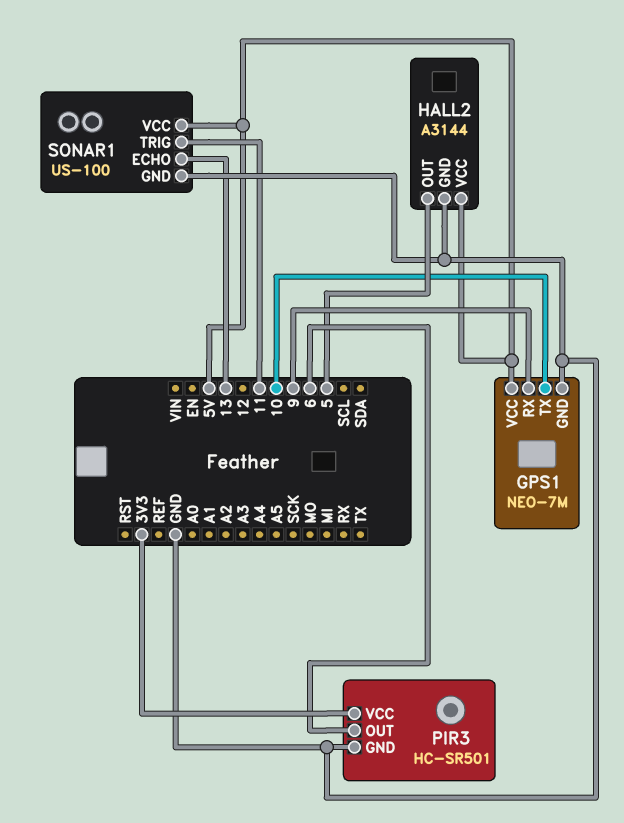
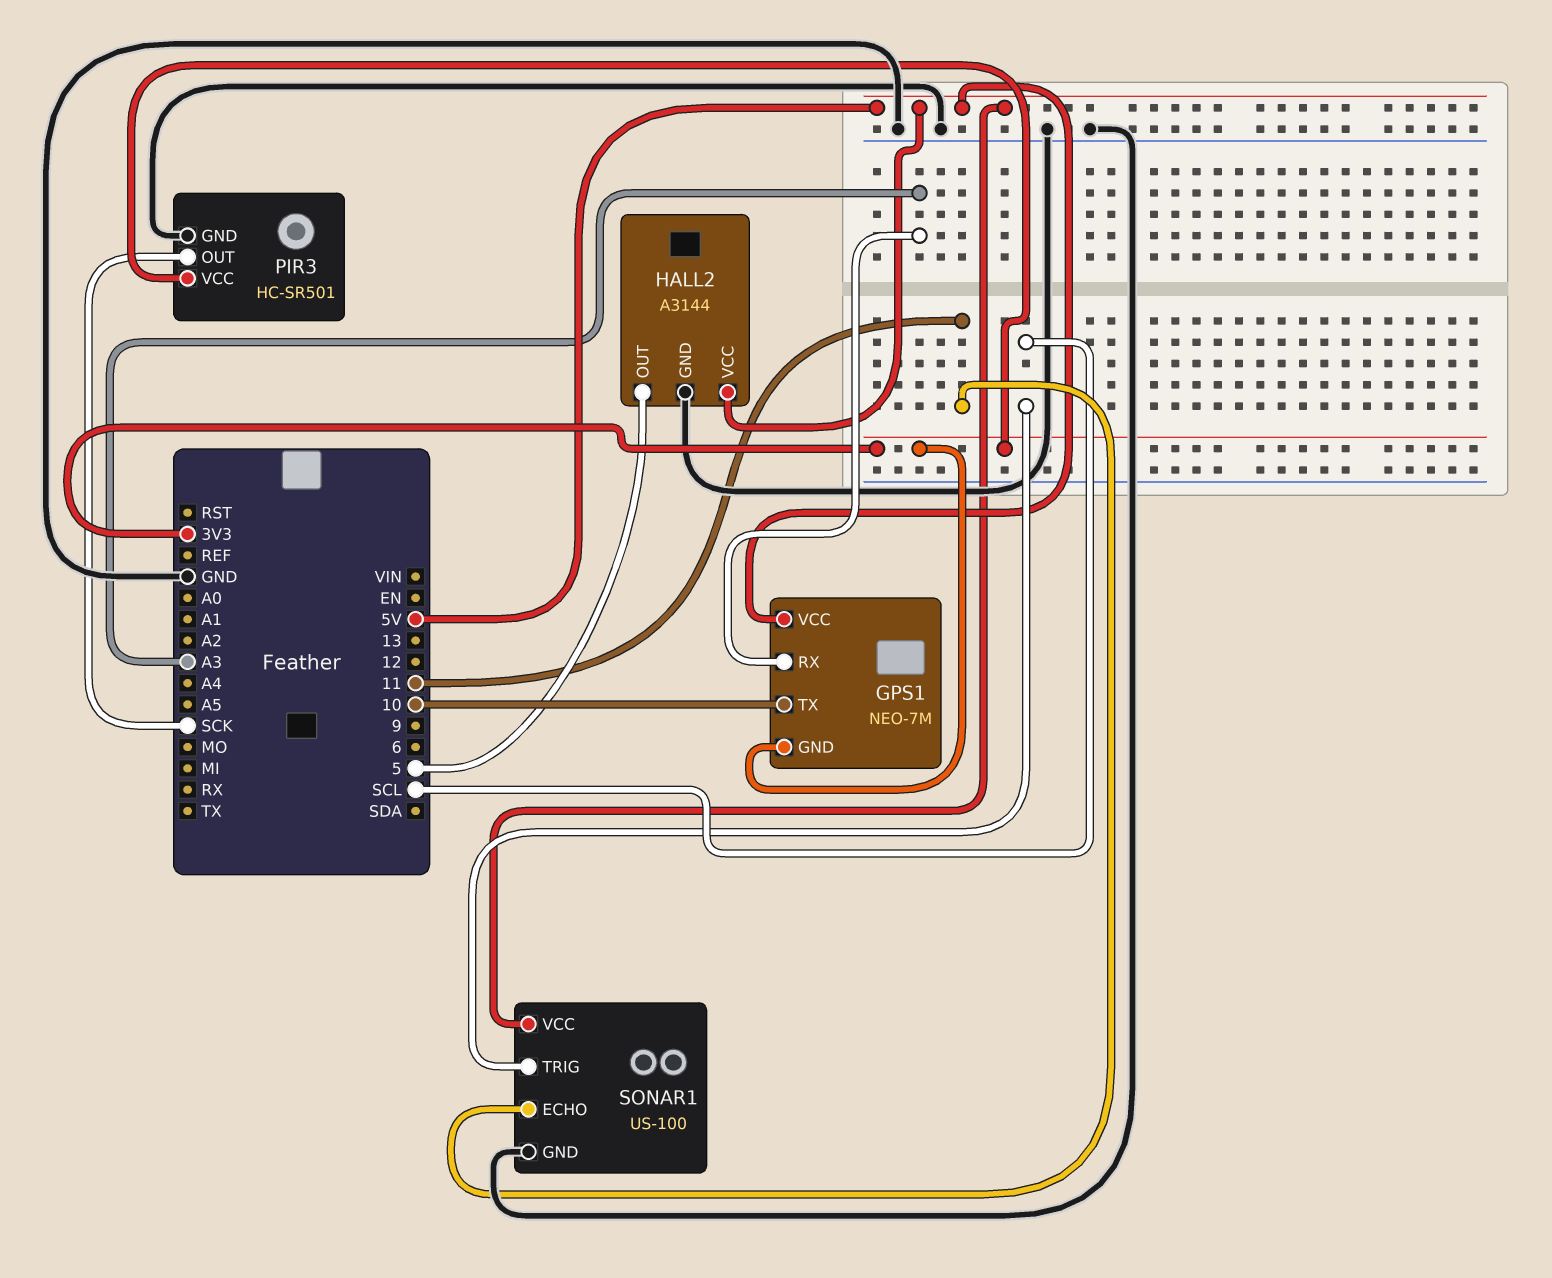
GPS1 pin GND: GND -> 3V3
GPS1 pin RX: 9 -> A3
PIR3 pin OUT: 6 -> SCK
SONAR1 pin ECHO: 13 -> 11
SONAR1 pin TRIG: 11 -> SCL

